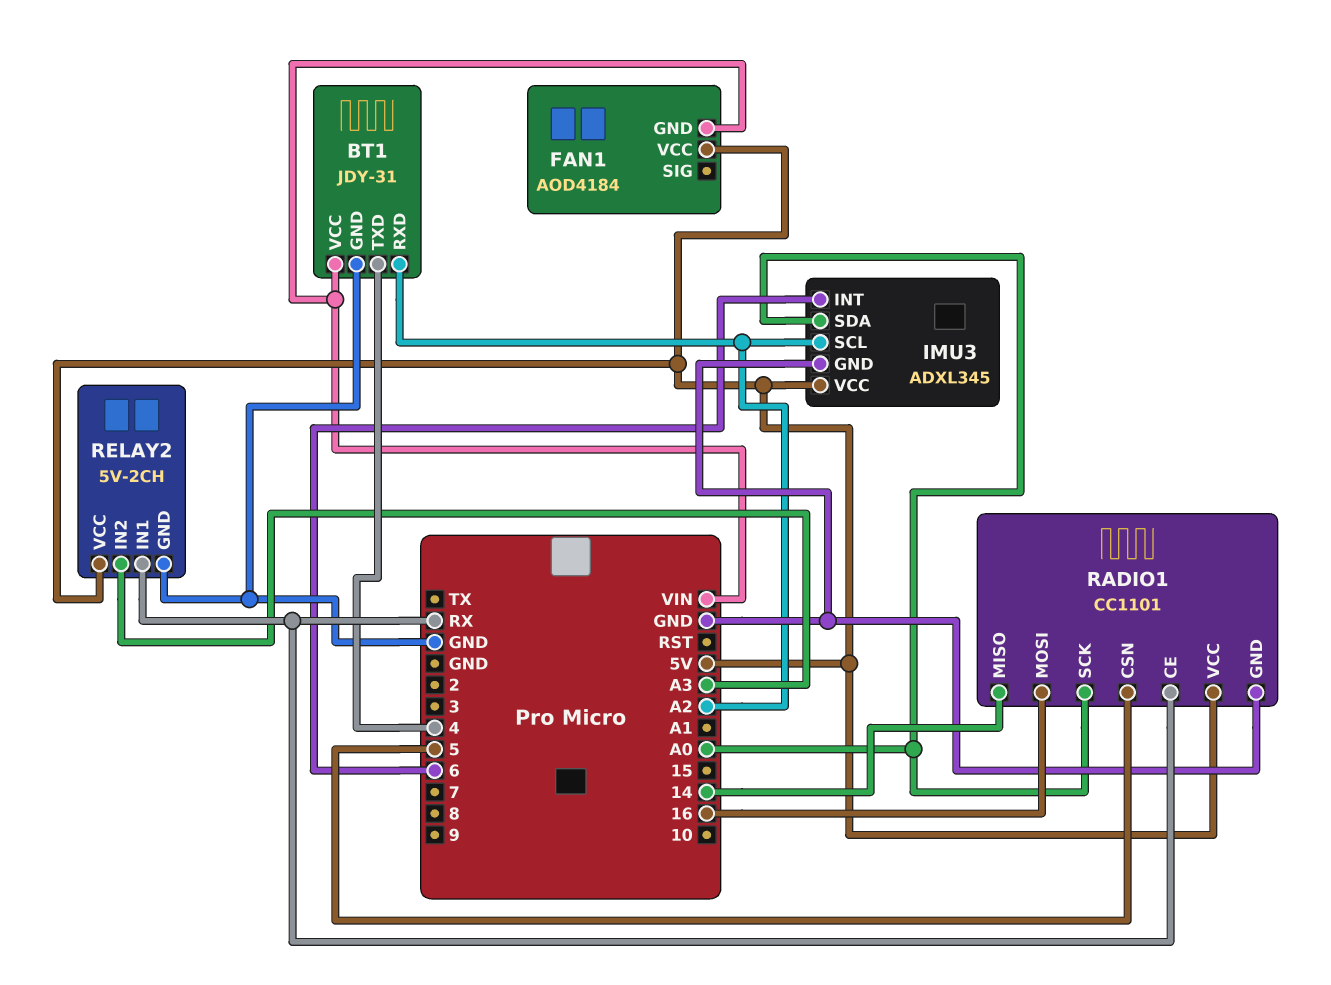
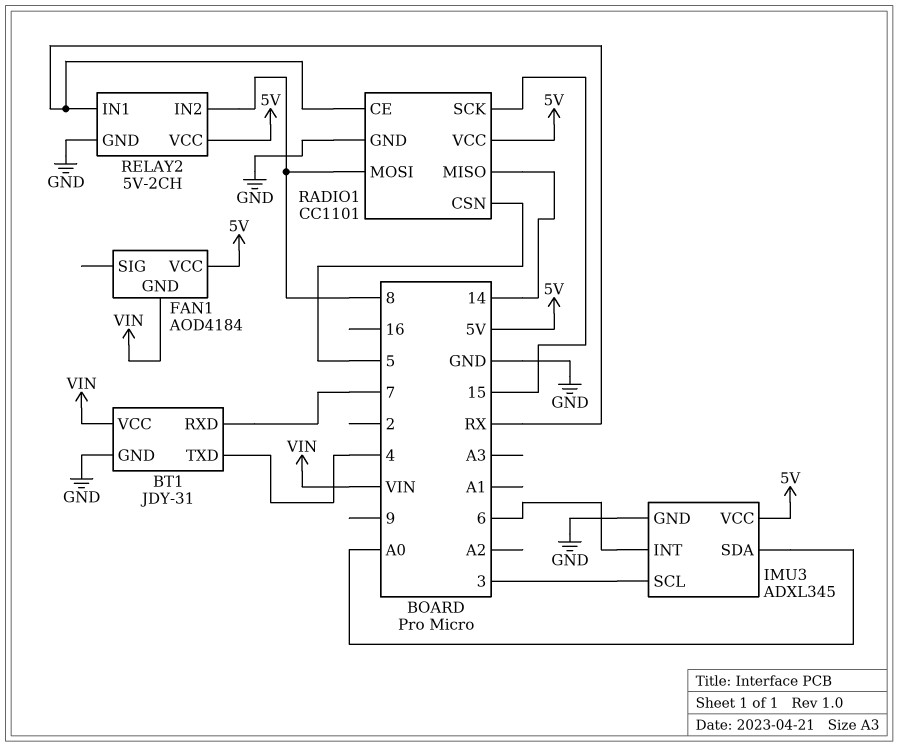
BT1 pin RXD: A2 -> 7
IMU3 pin SCL: A2 -> 3
RADIO1 pin MOSI: 16 -> 8
RADIO1 pin SCK: A0 -> 15
RELAY2 pin IN2: A3 -> 8

